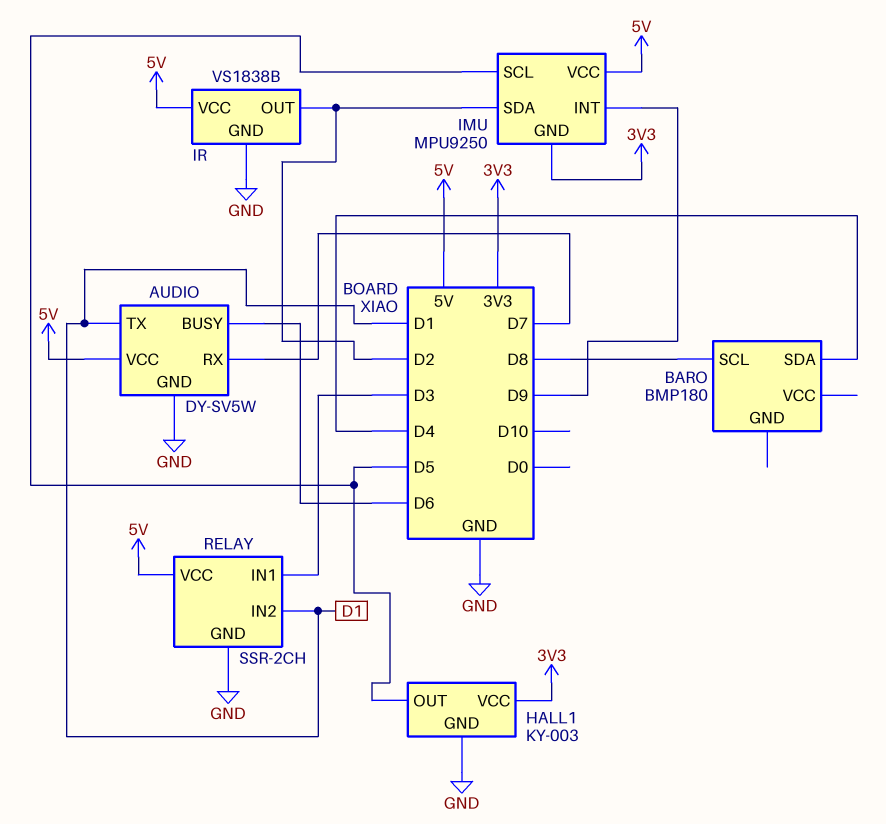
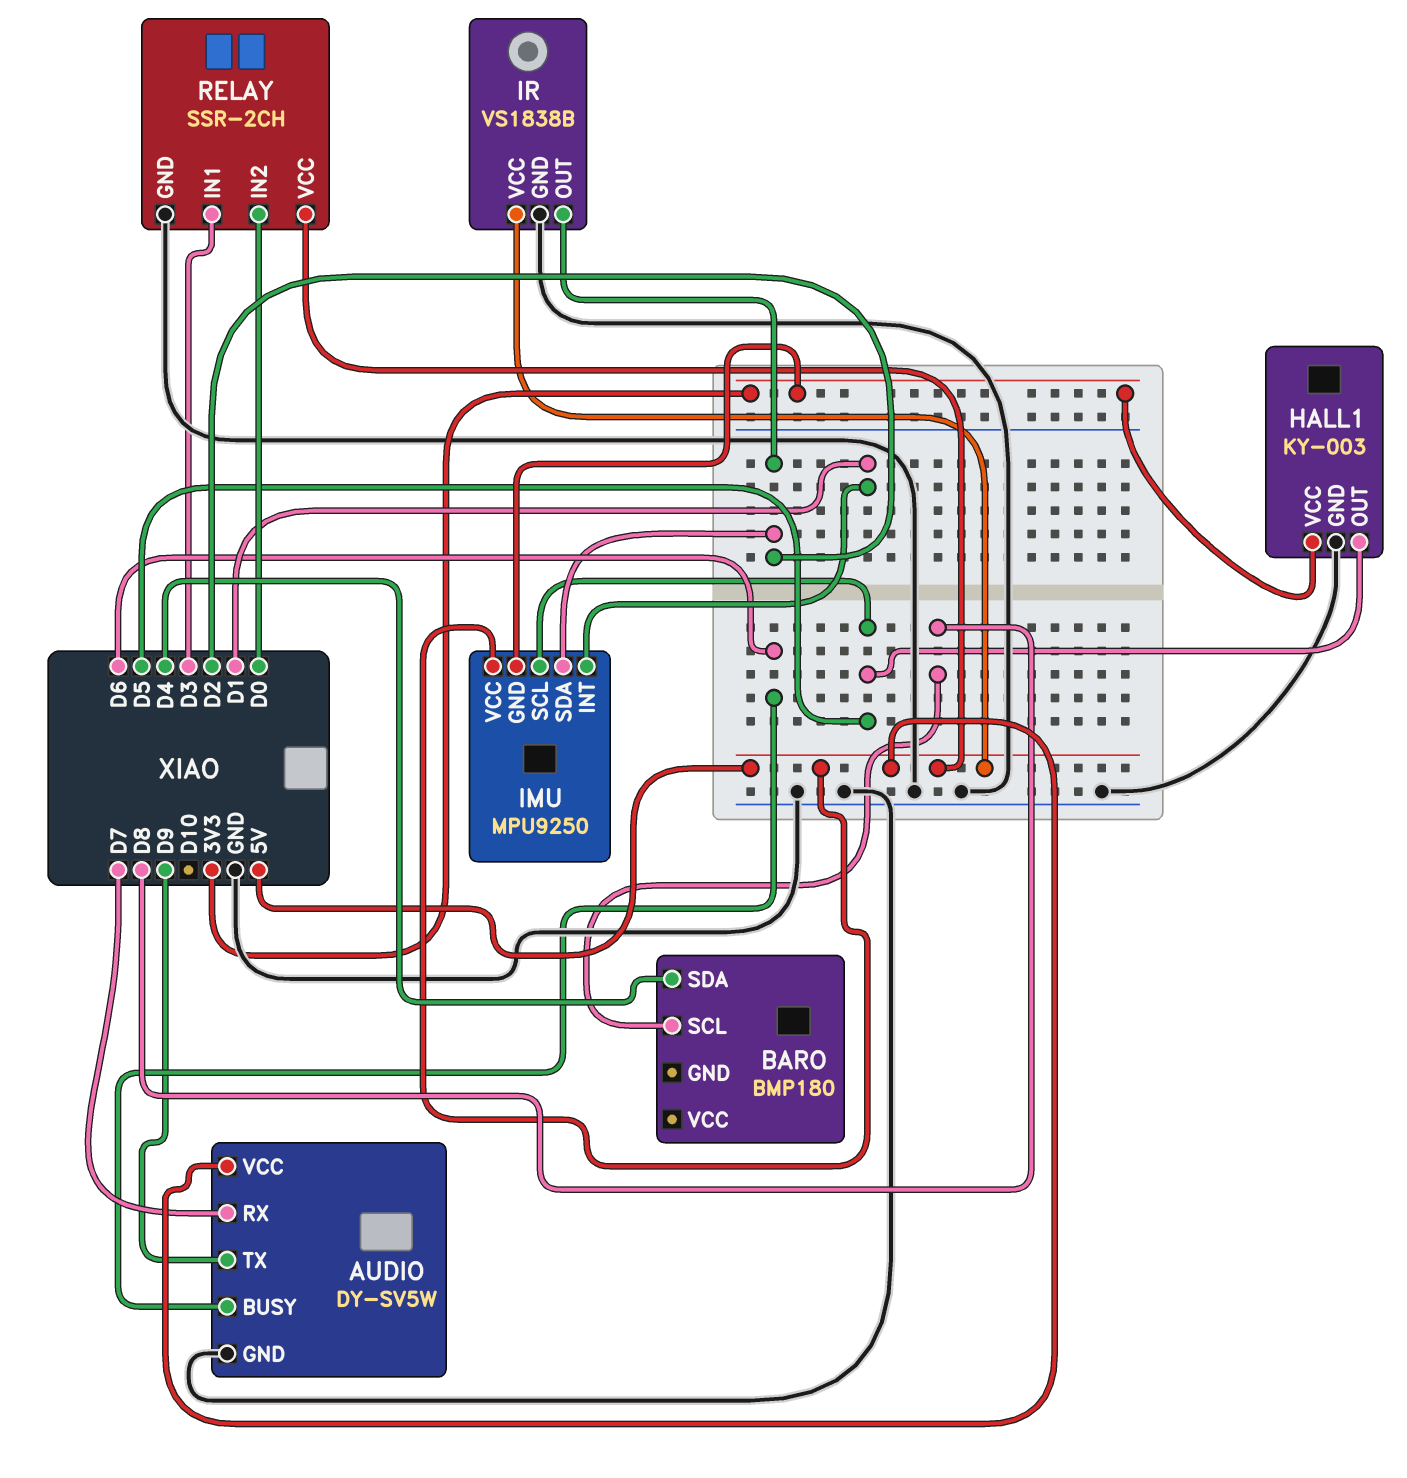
AUDIO pin TX: D1 -> D9
IMU pin INT: D9 -> D1
RELAY pin IN2: D1 -> D0

